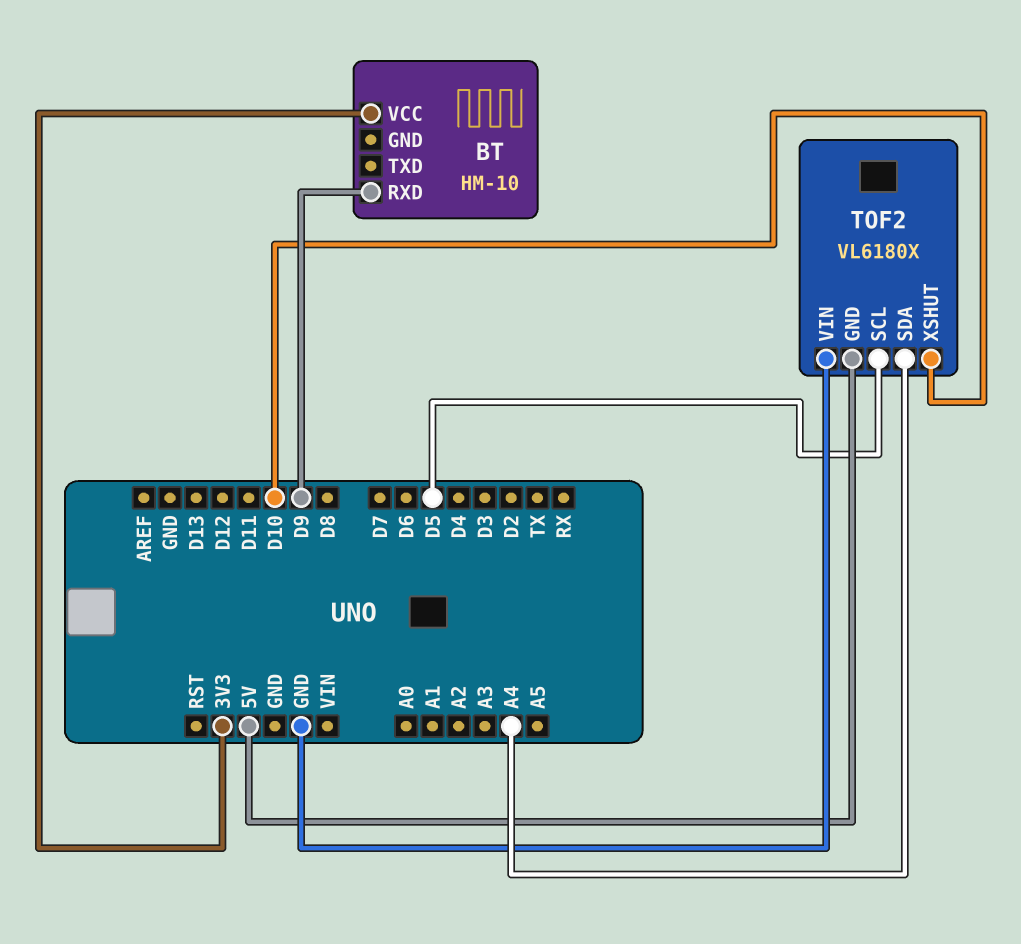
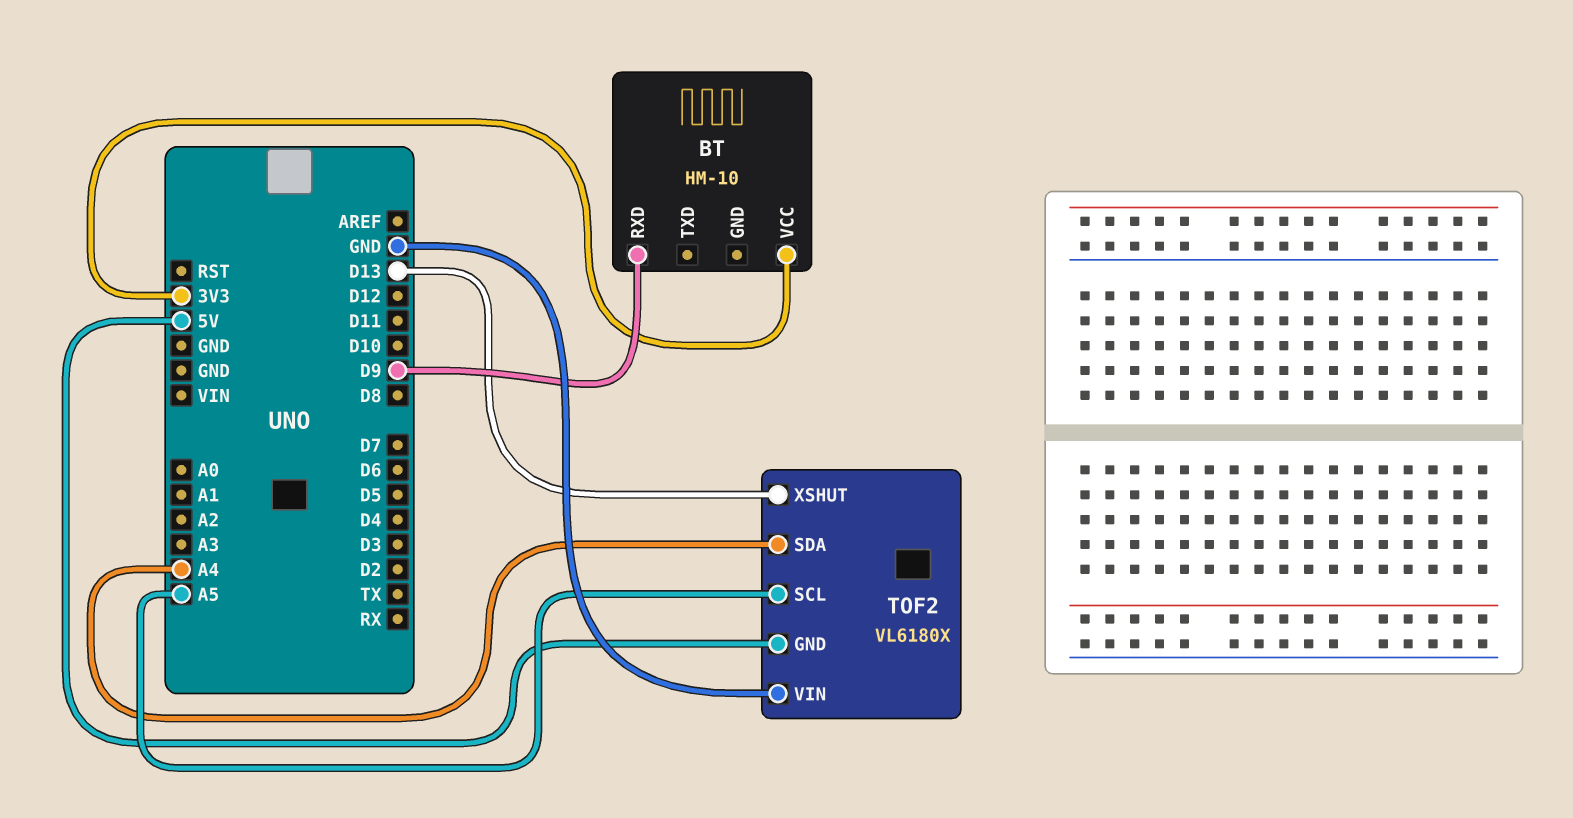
TOF2 pin SCL: D5 -> A5
TOF2 pin XSHUT: D10 -> D13

